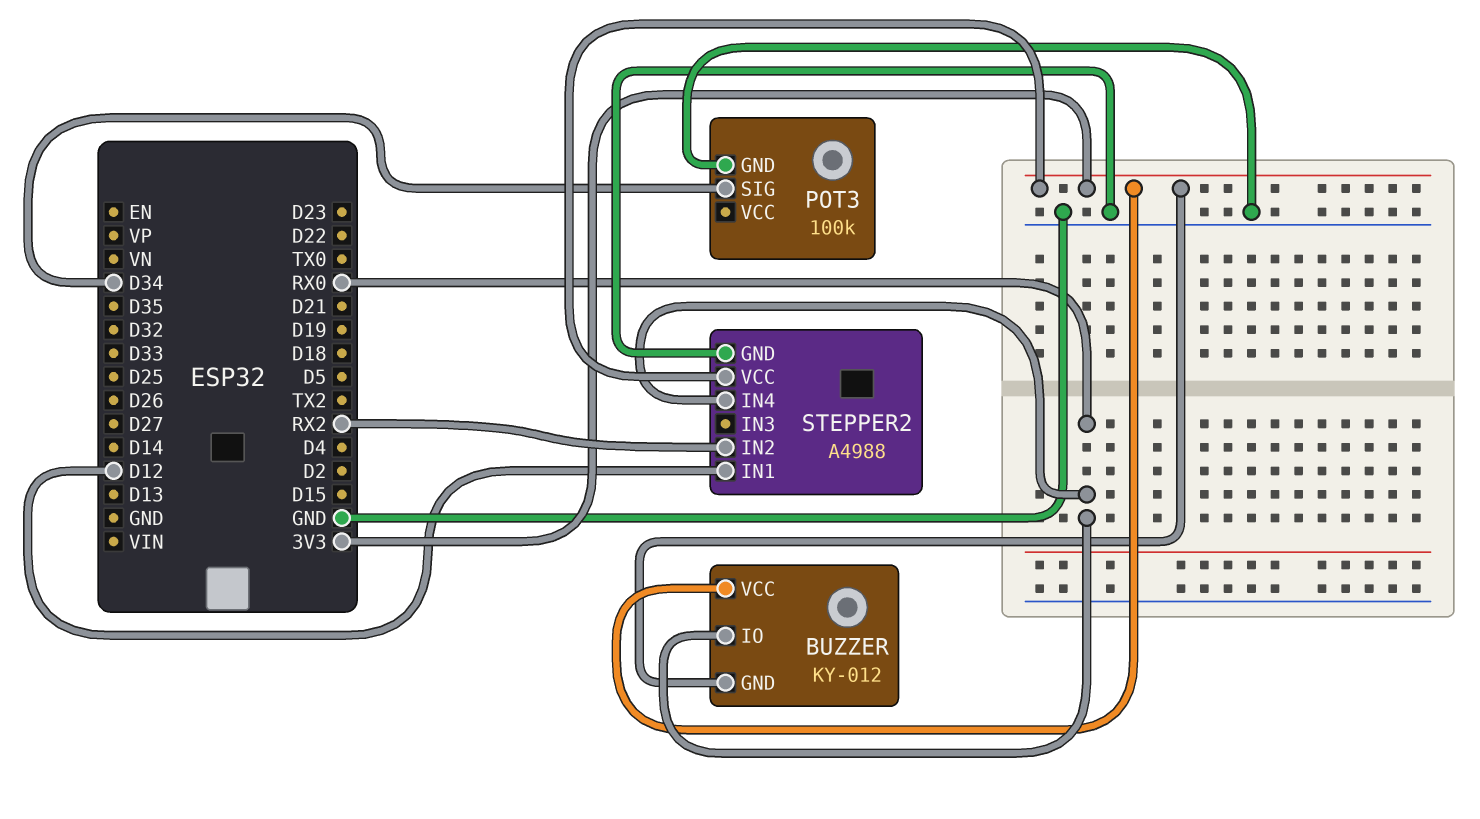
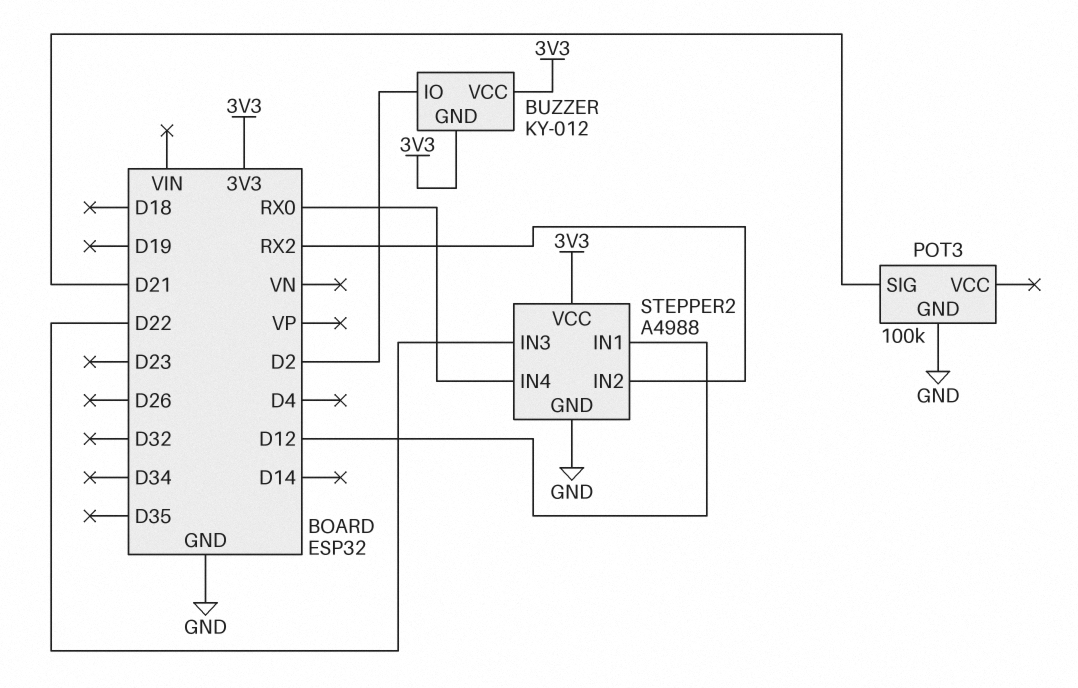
BUZZER pin IO: RX0 -> D2
POT3 pin SIG: D34 -> D21
STEPPER2 pin IN3: none -> D22

